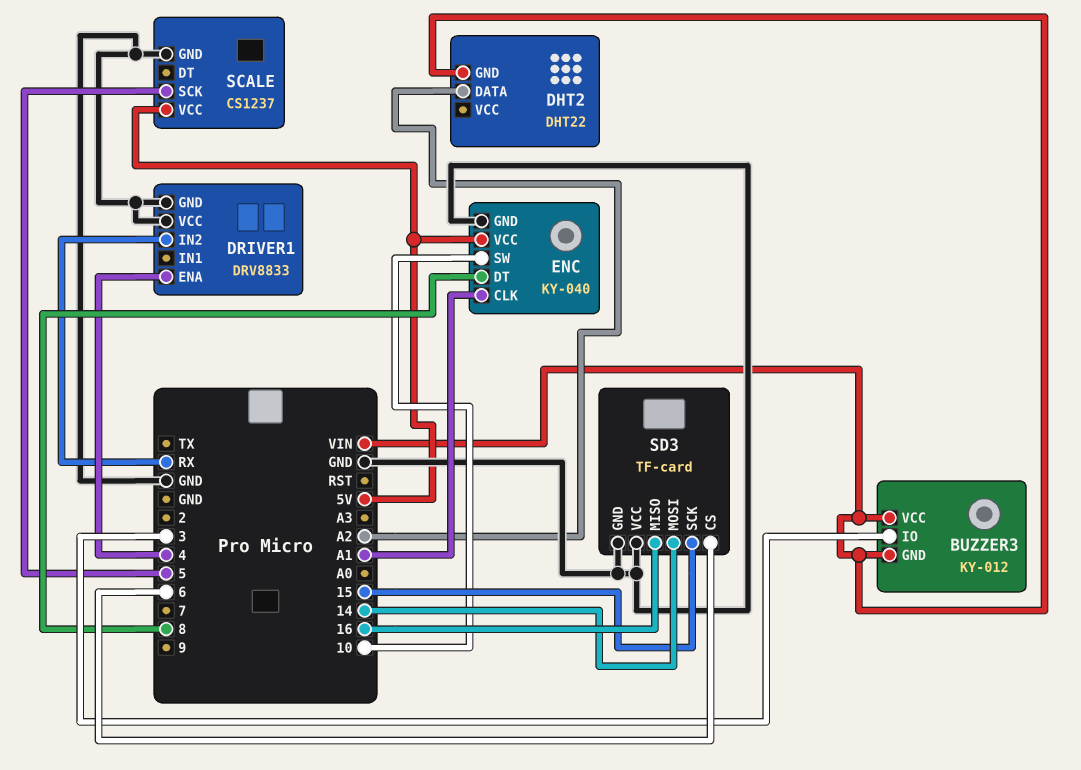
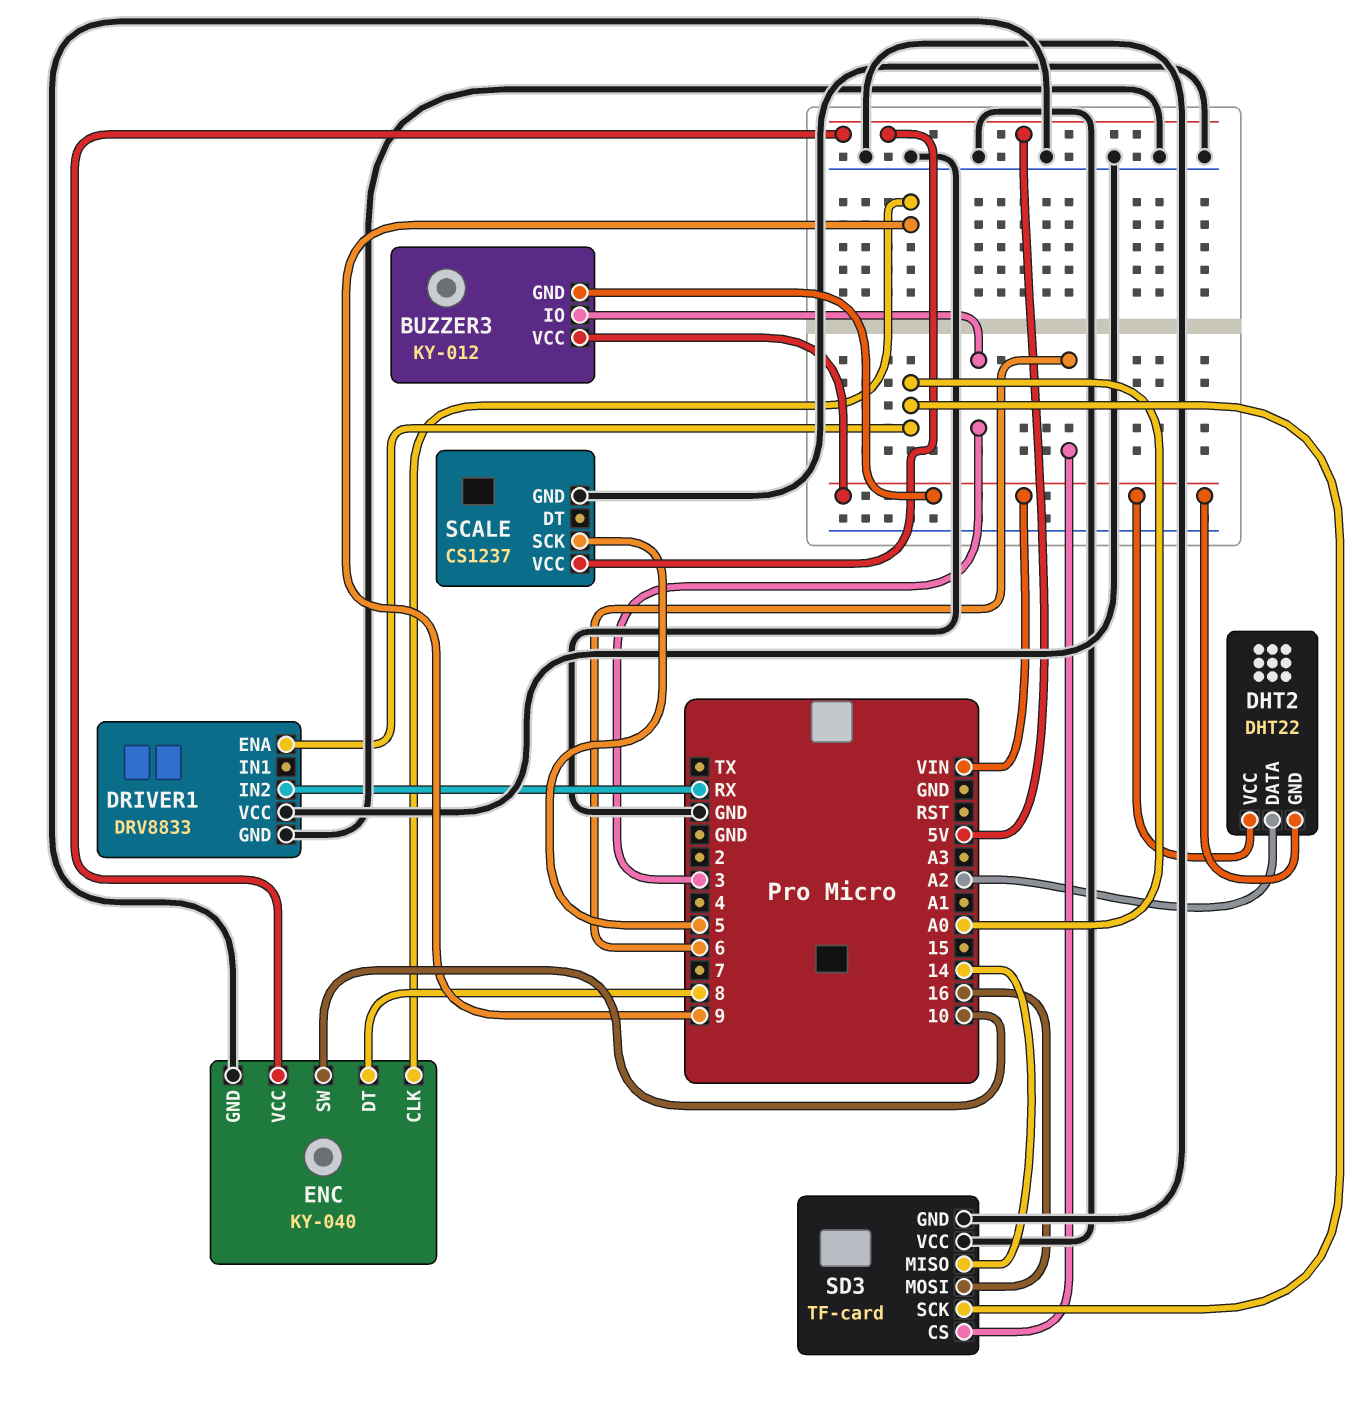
DHT2 pin VCC: none -> VIN
DRIVER1 pin ENA: 4 -> A0
ENC pin CLK: A1 -> 9
SD3 pin MISO: 16 -> 14
SD3 pin MOSI: 14 -> 16
SD3 pin SCK: 15 -> A0

